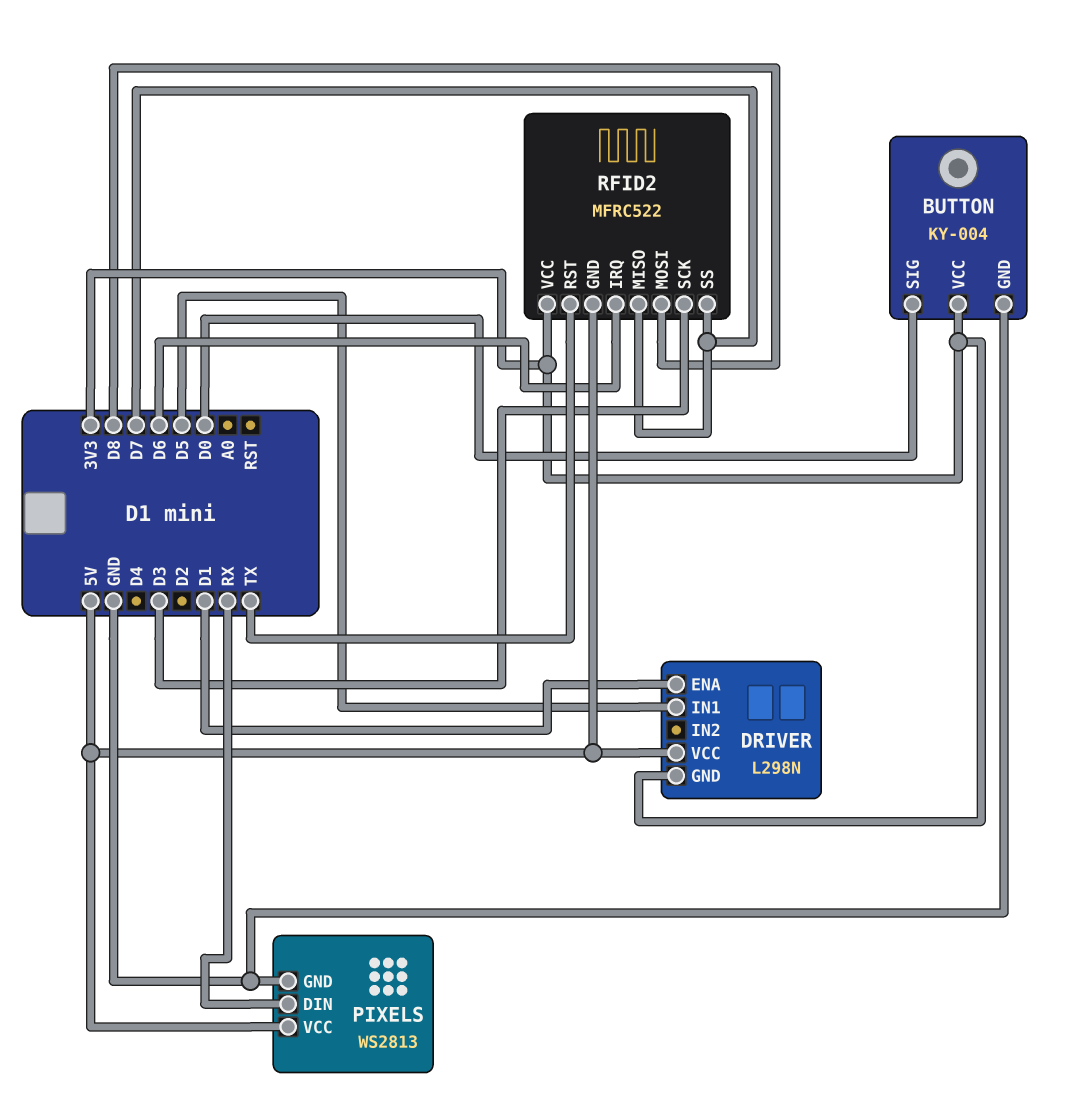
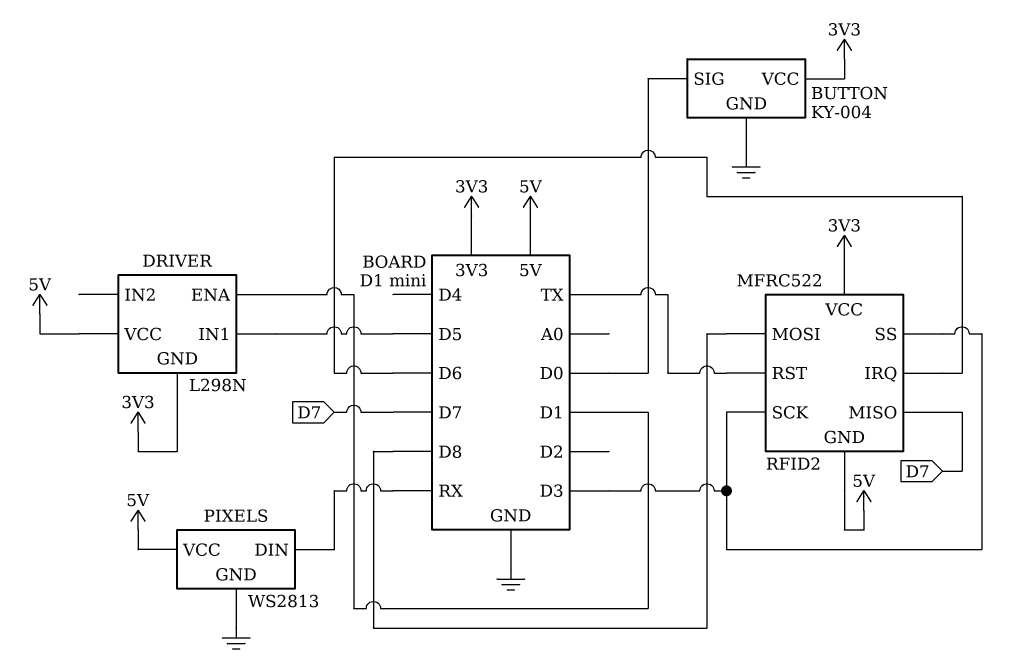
RFID2 pin SS: D7 -> D3

